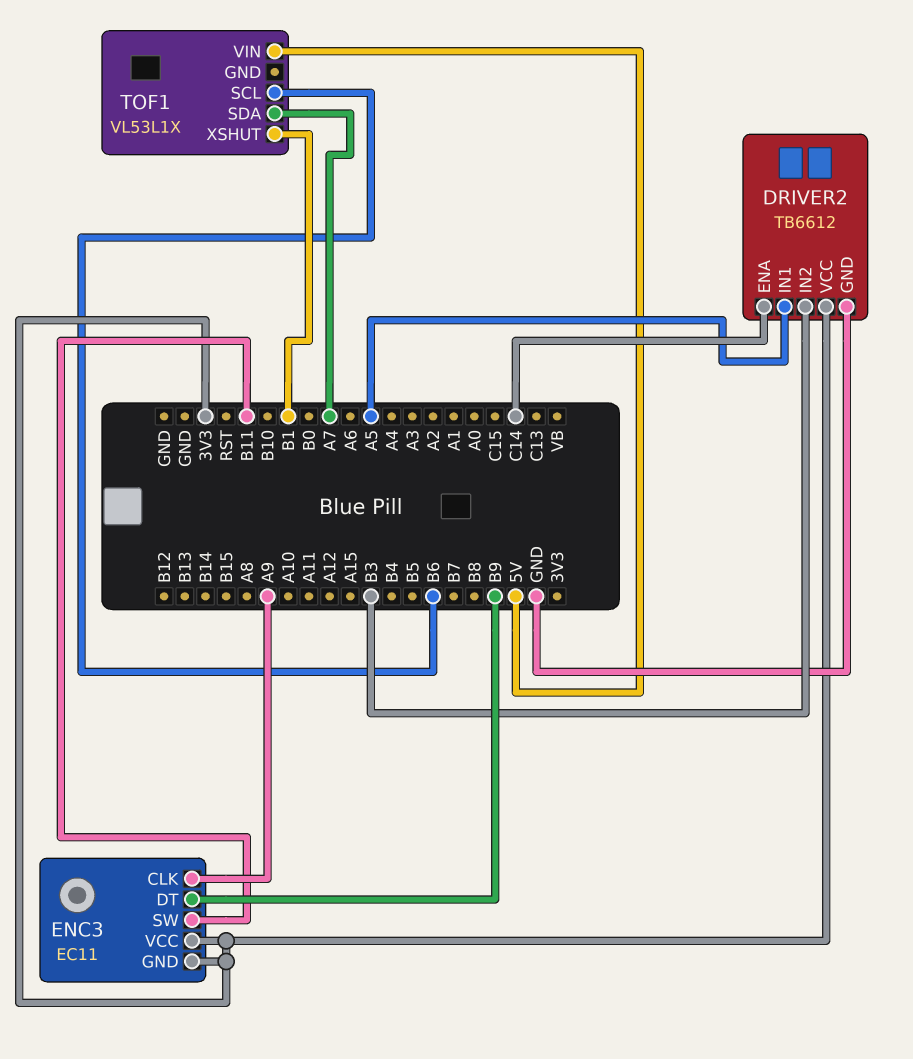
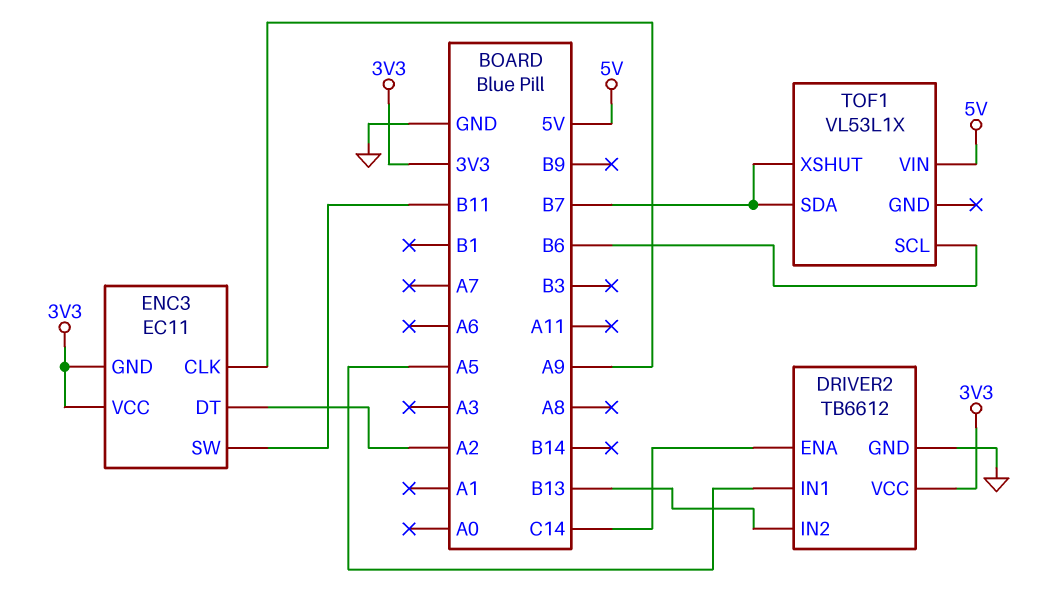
DRIVER2 pin IN2: B3 -> B13
ENC3 pin DT: B9 -> A2
TOF1 pin SDA: A7 -> B7
TOF1 pin XSHUT: B1 -> B7

